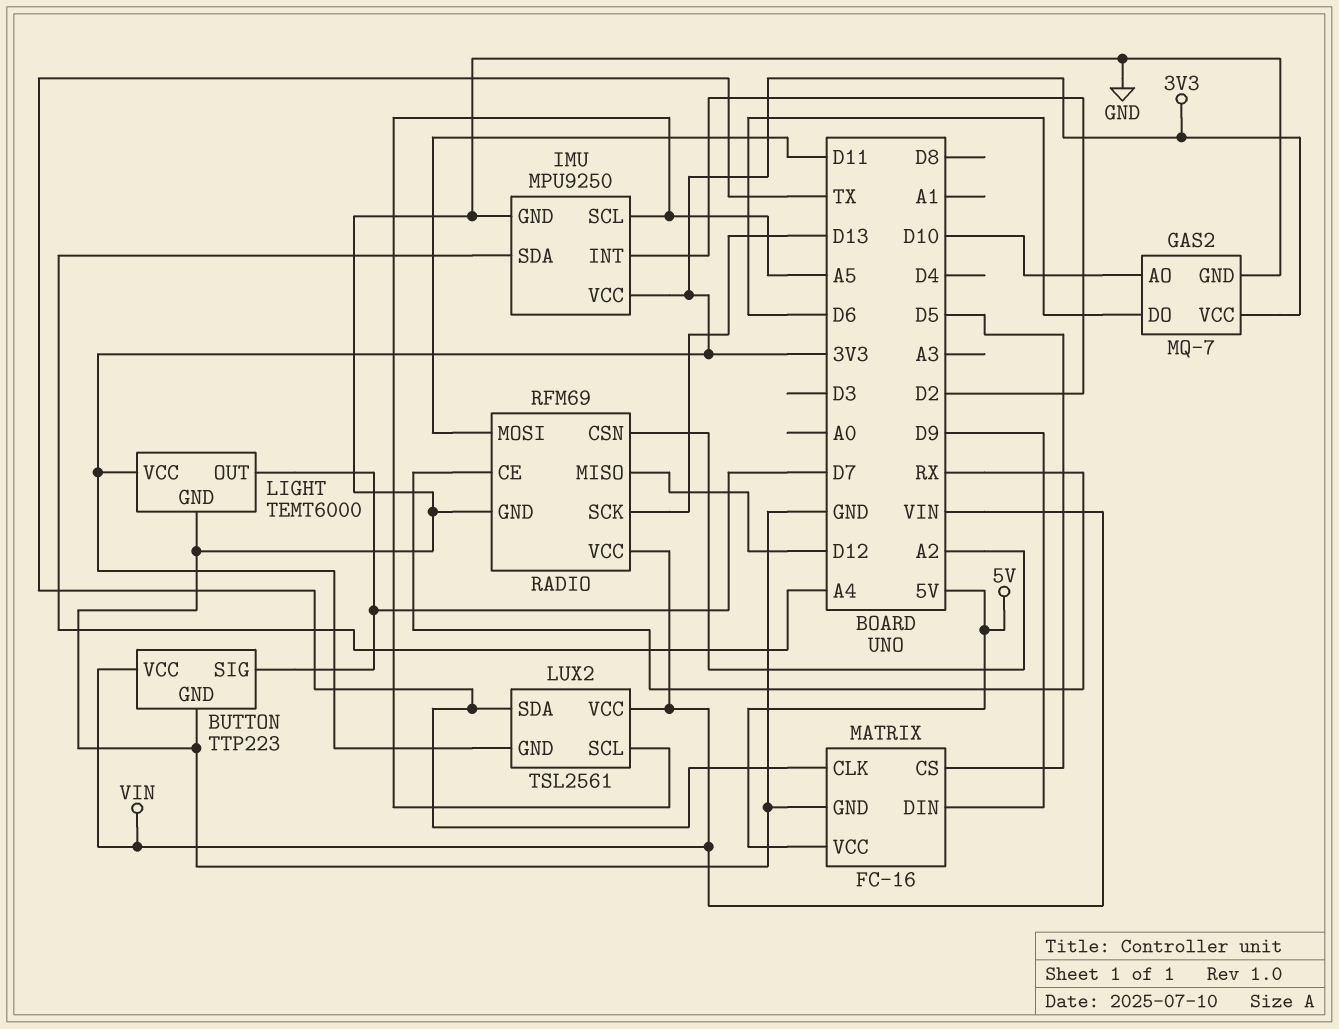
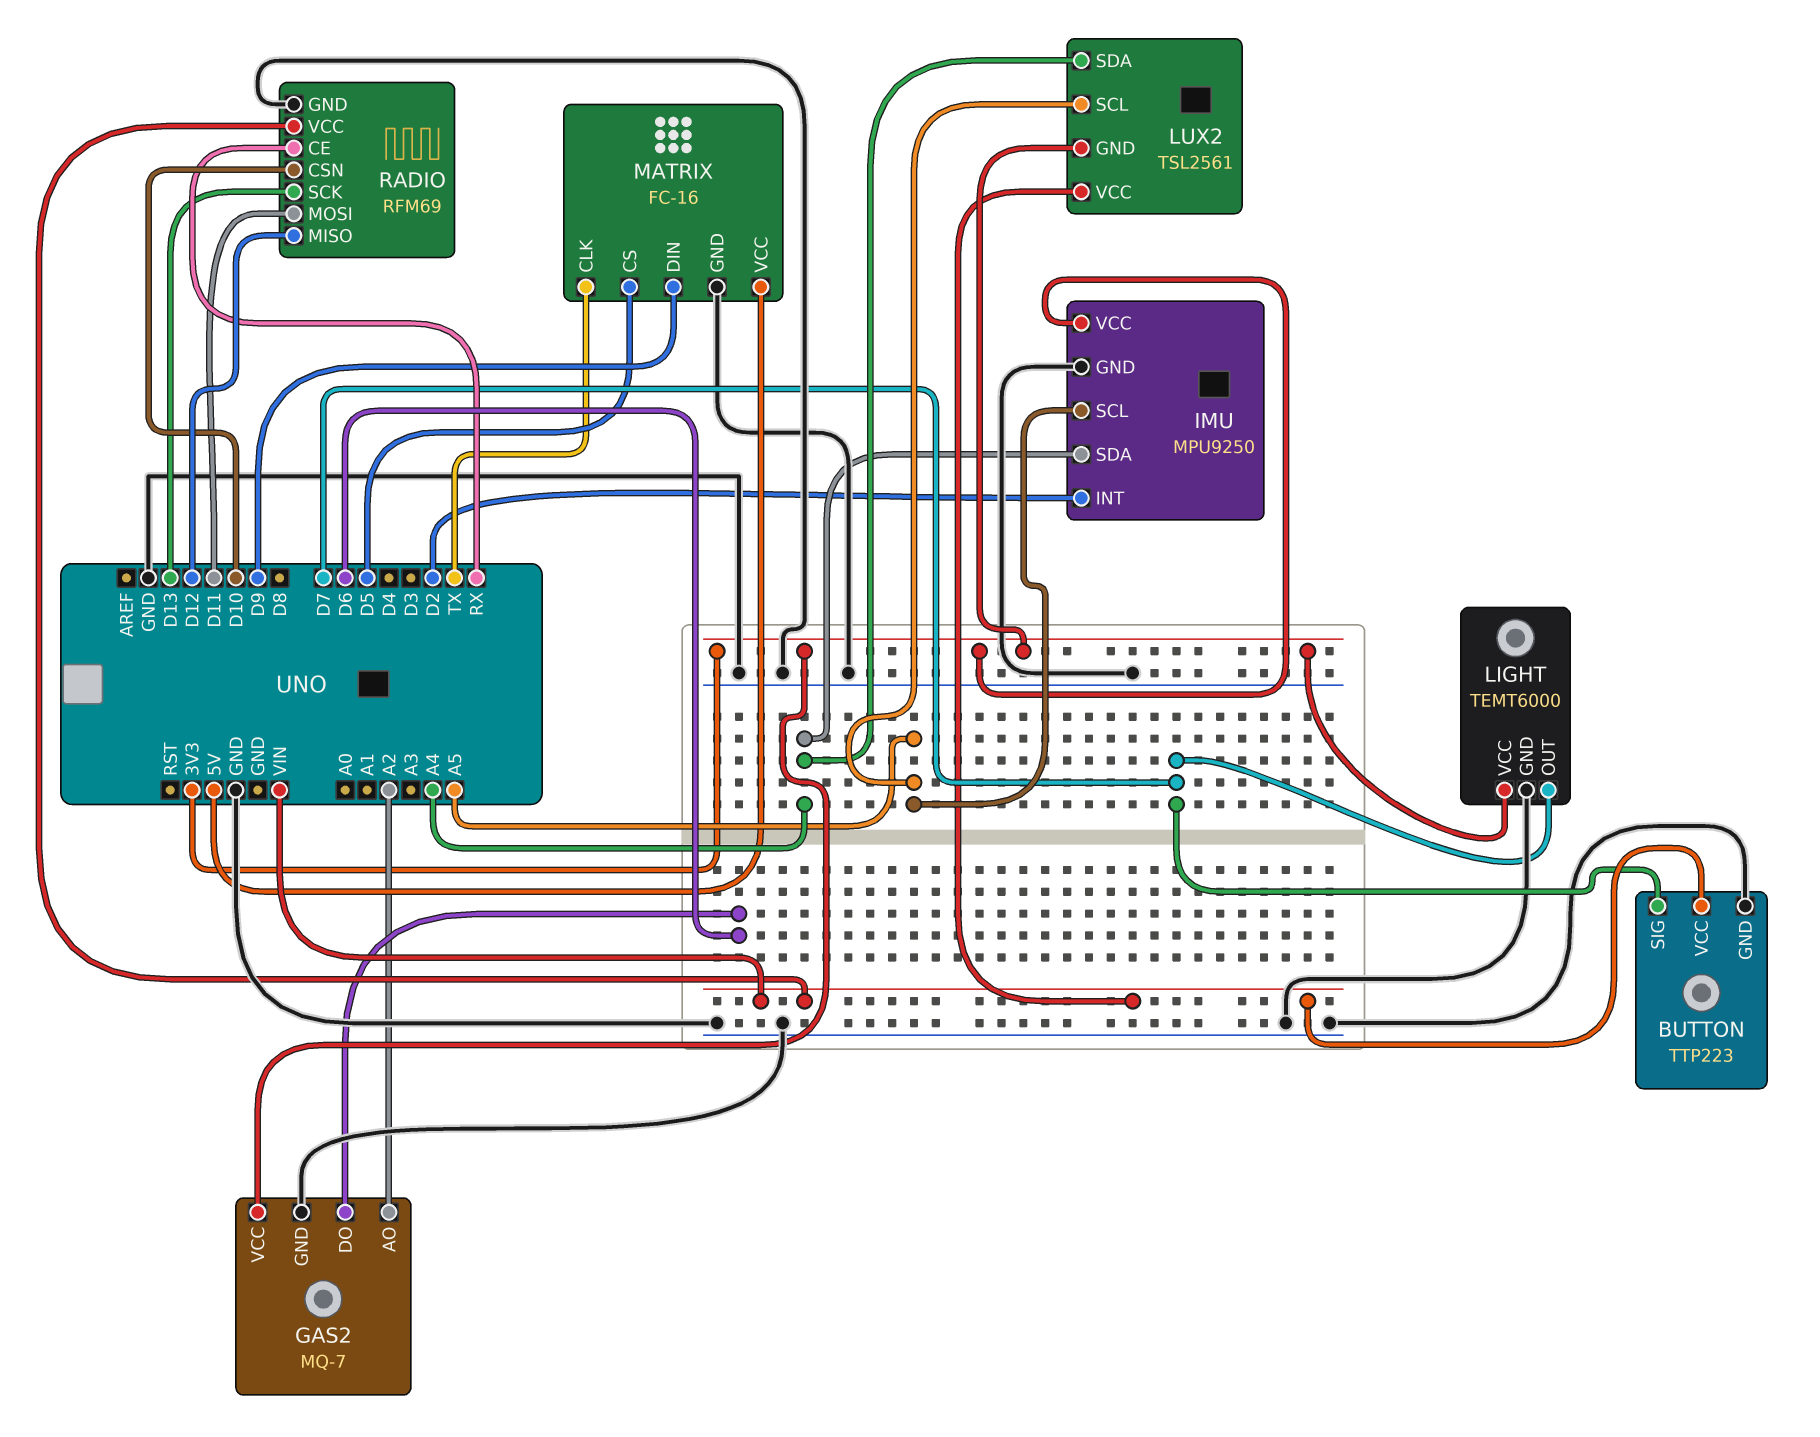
GAS2 pin AO: D10 -> A2
LUX2 pin SDA: TX -> A4
RADIO pin CSN: A2 -> D10

